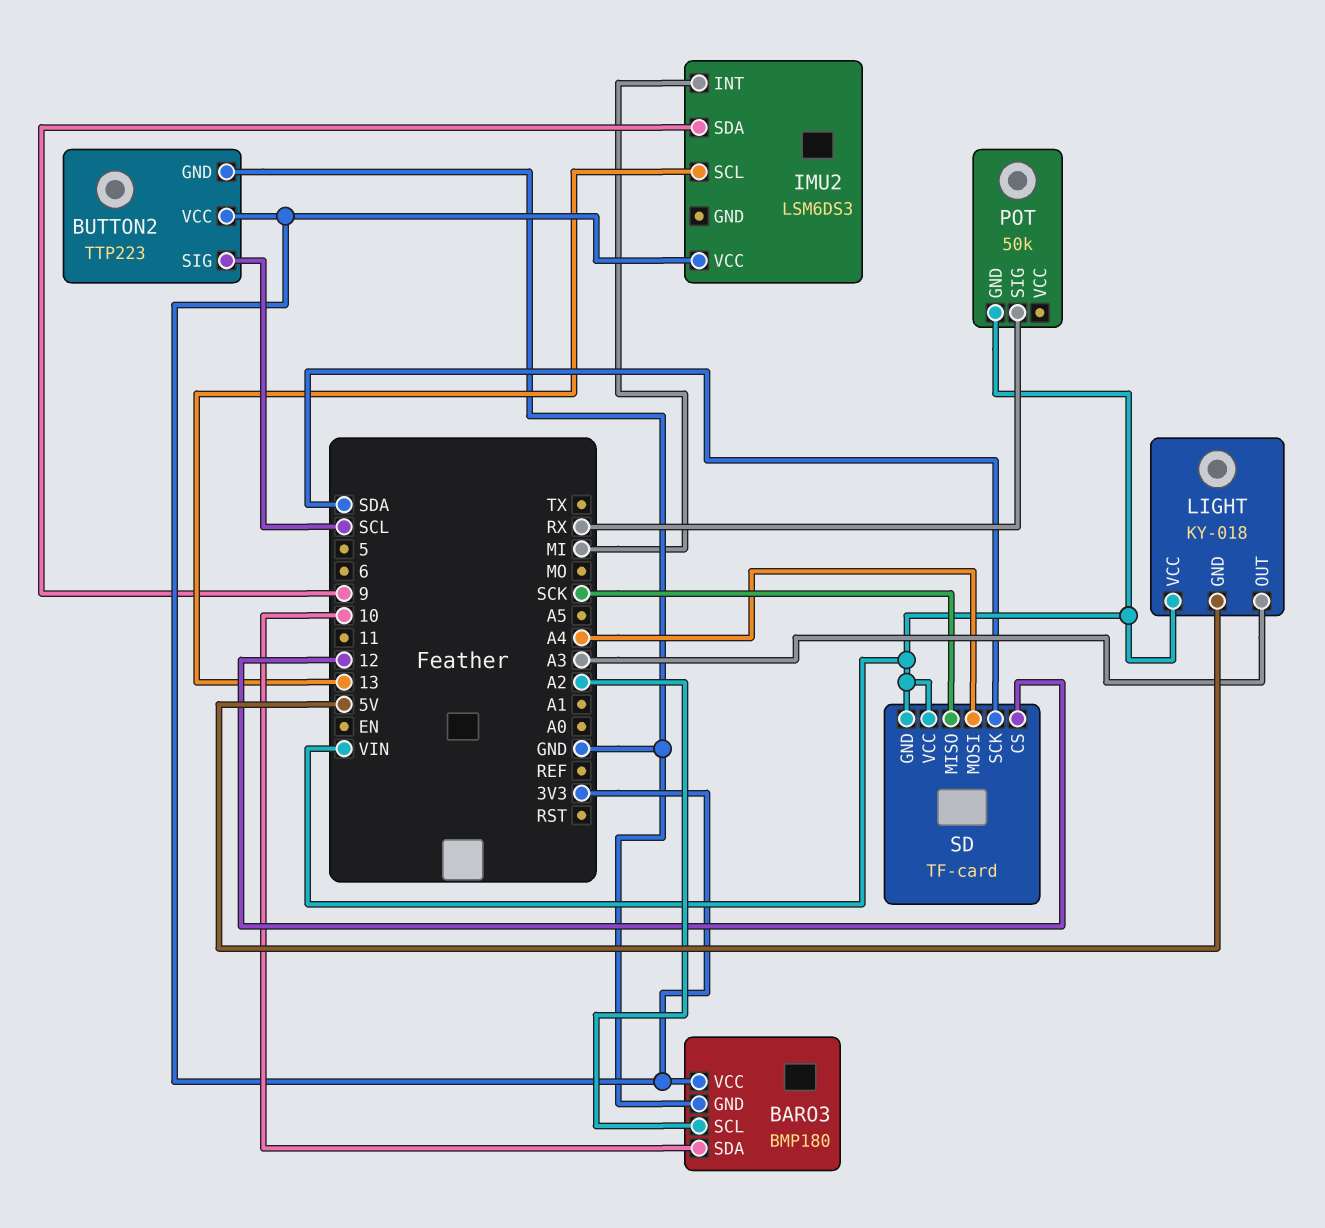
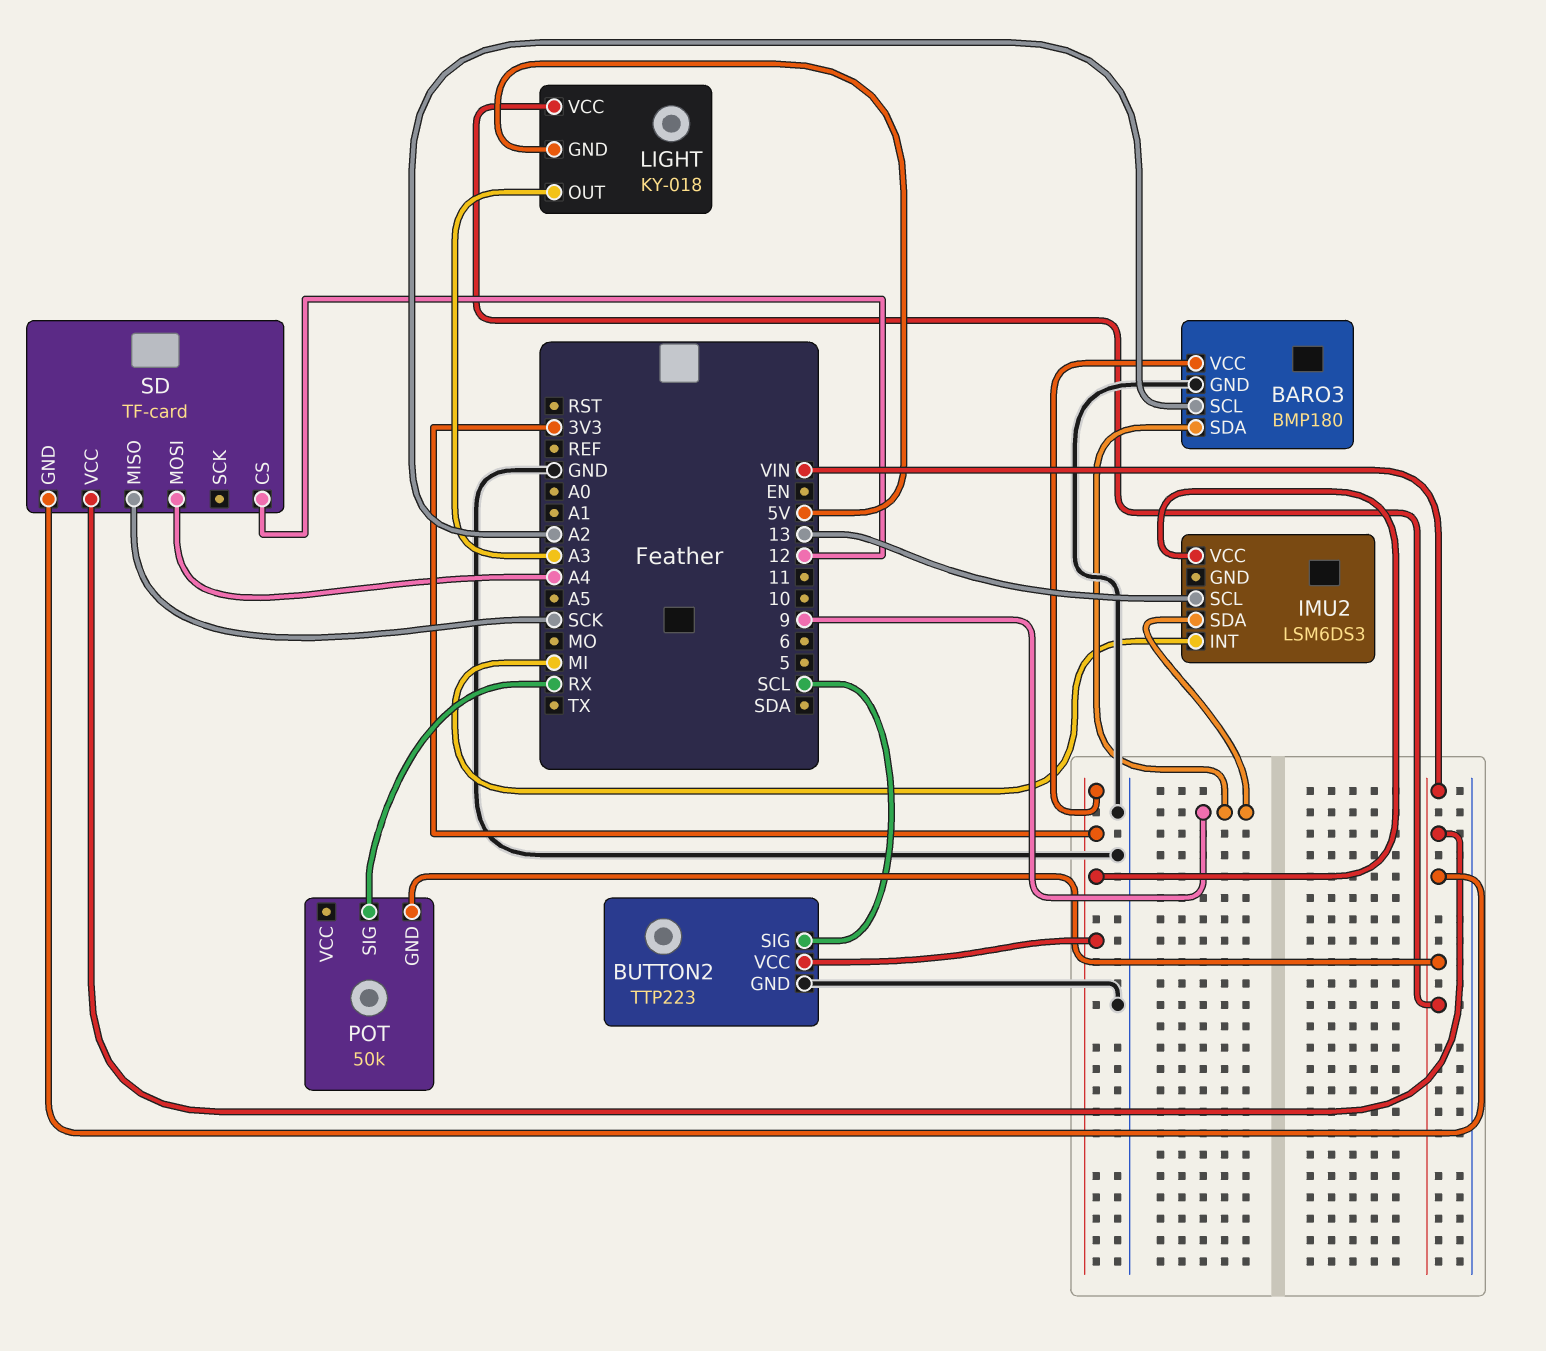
BARO3 pin SDA: 10 -> 9
SD pin SCK: SDA -> none

